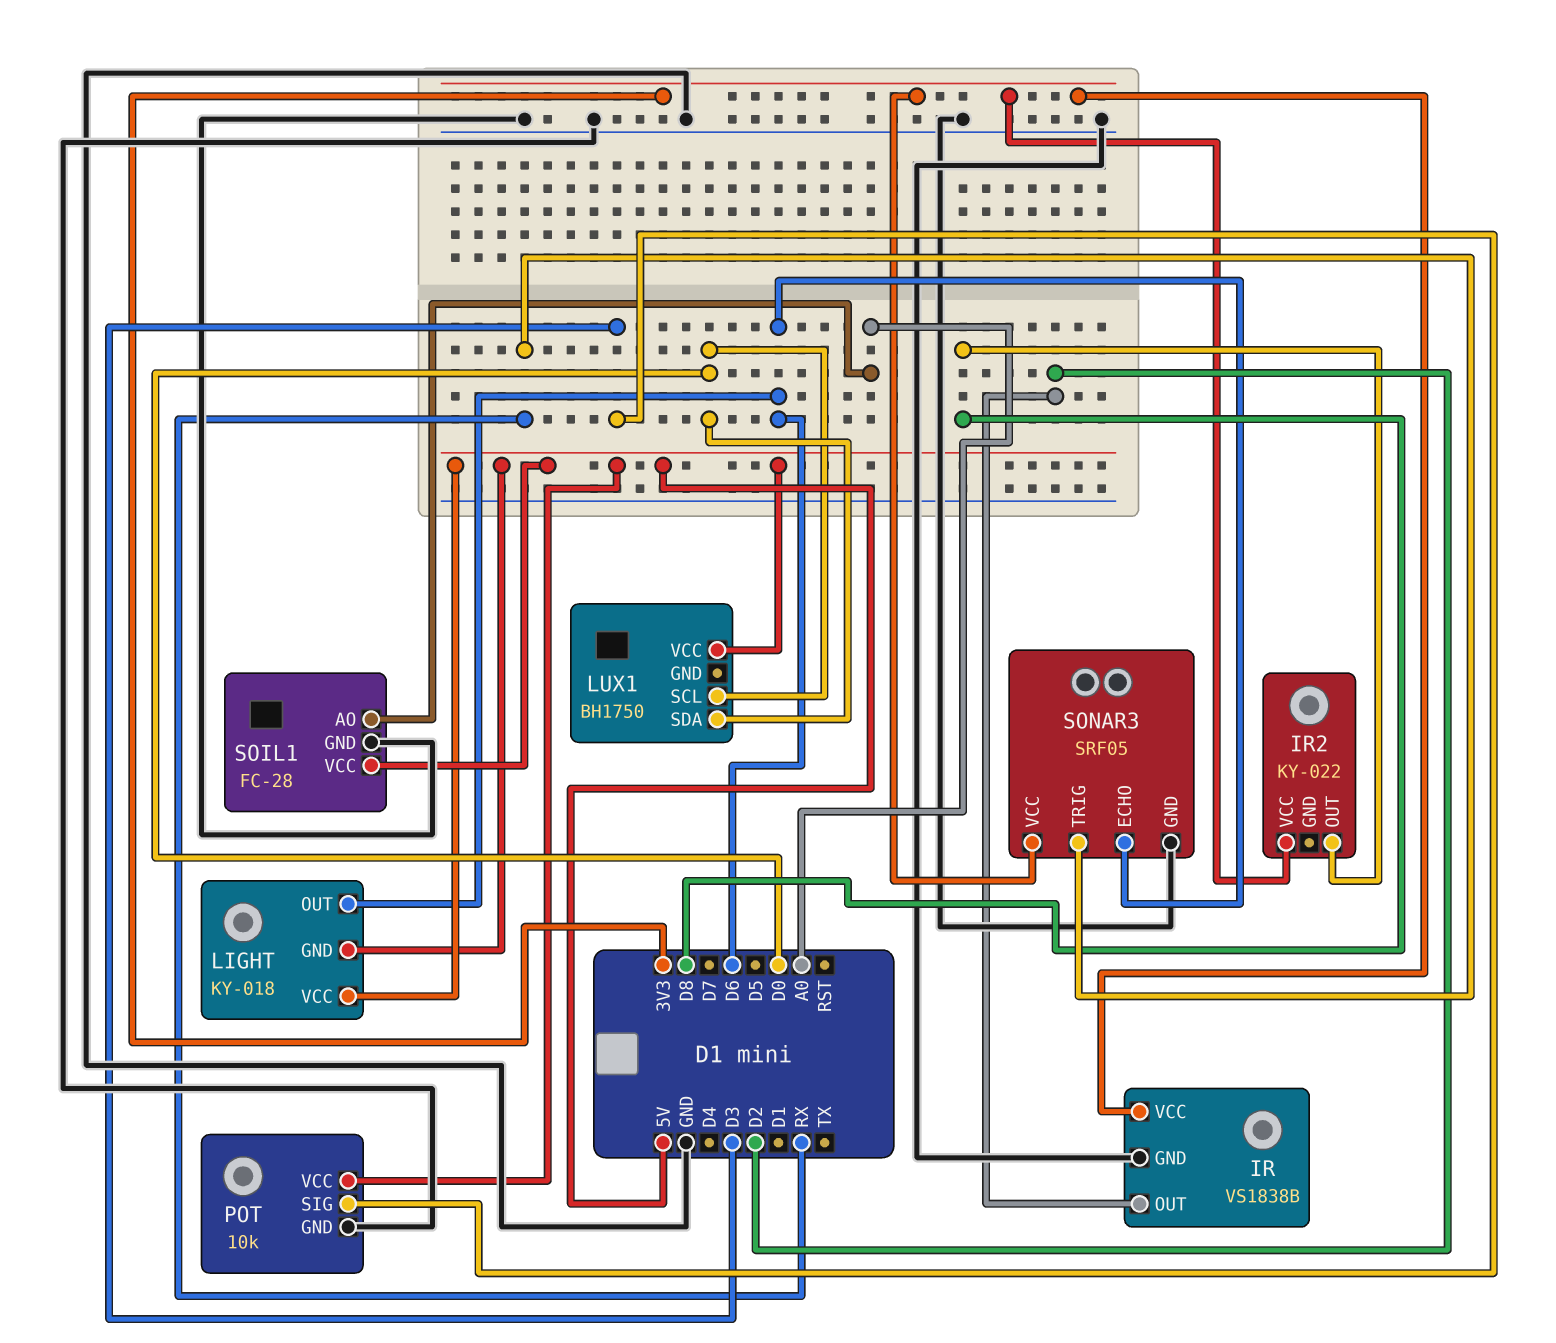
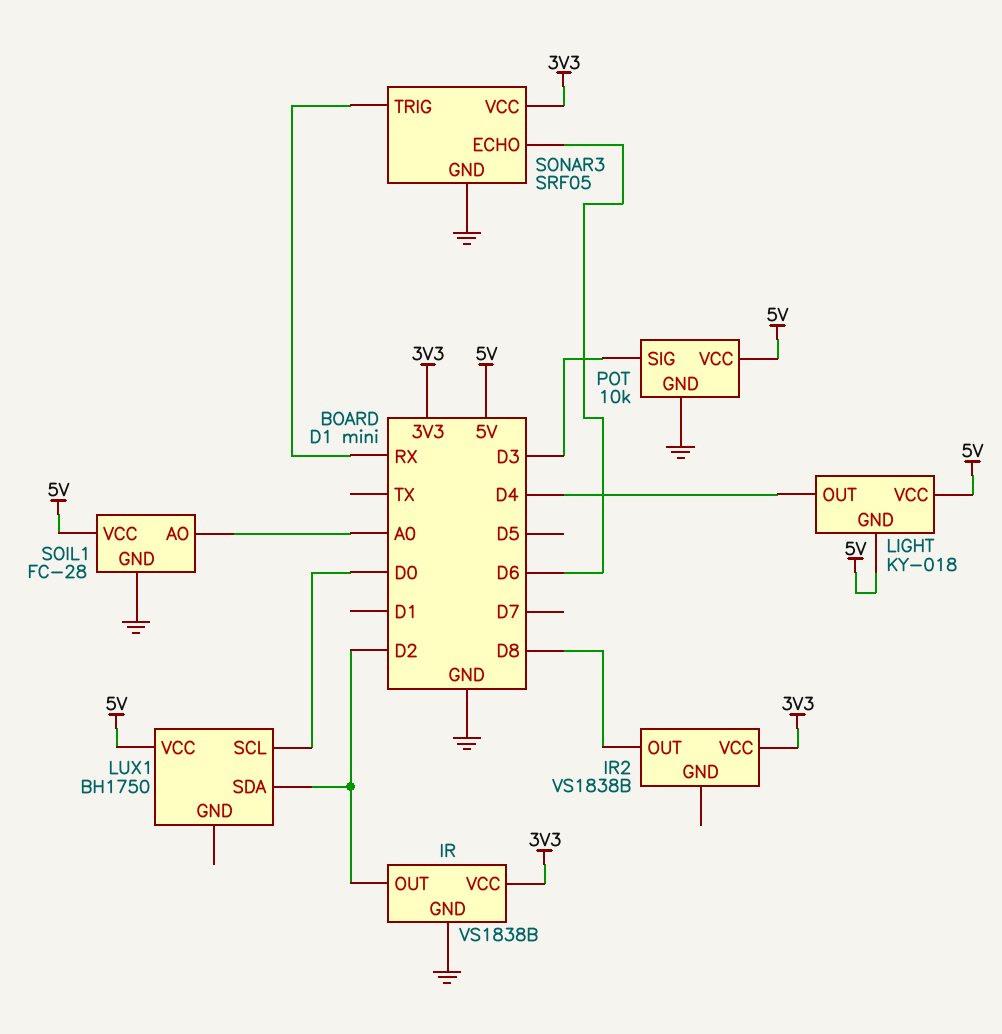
IR2: KY-022 -> VS1838B
LIGHT pin OUT: D6 -> D4
LUX1 pin SDA: D0 -> D2

